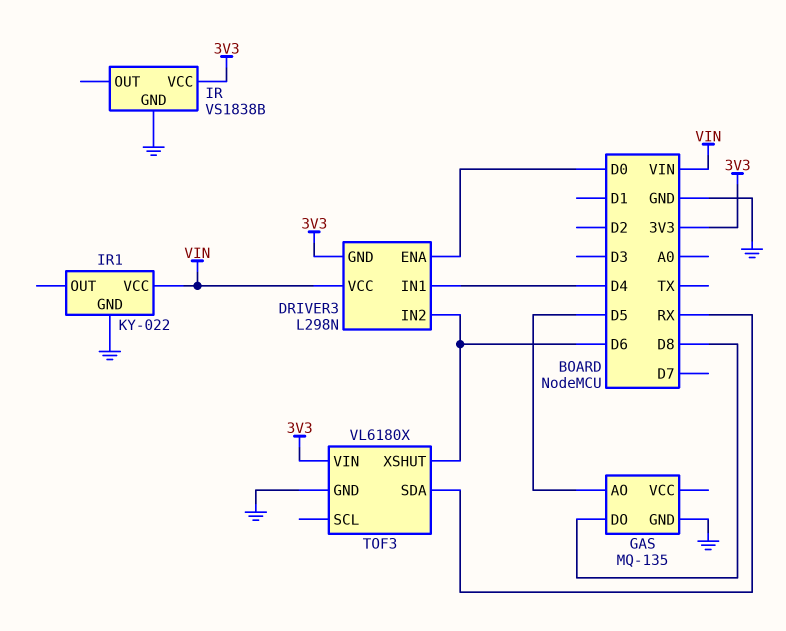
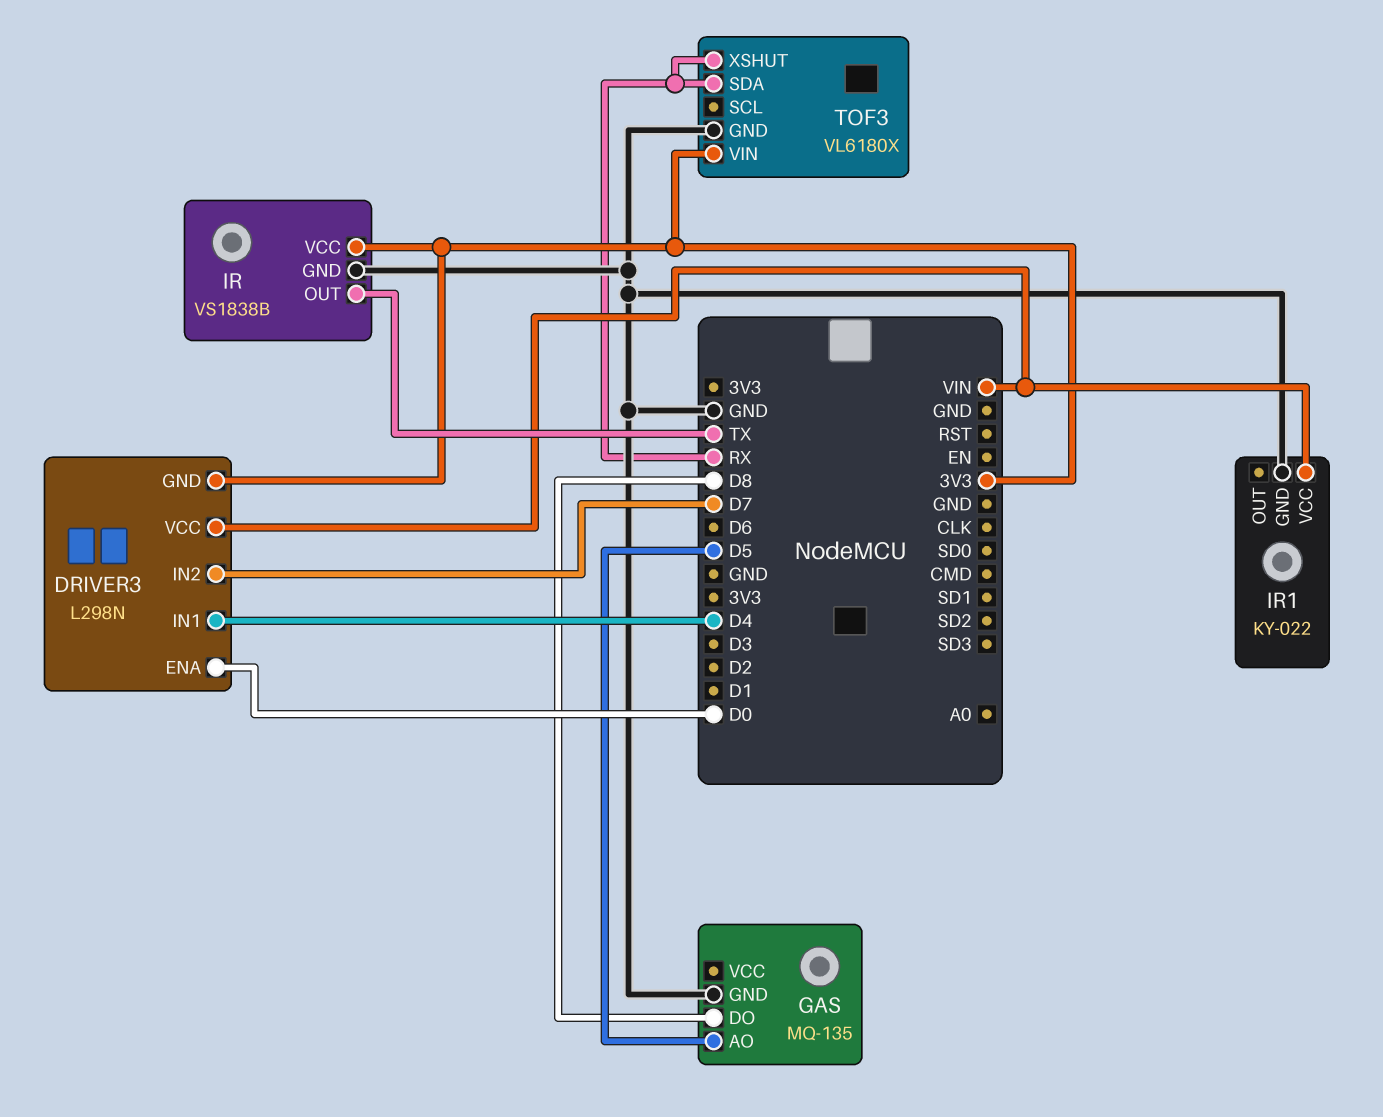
DRIVER3 pin IN2: D6 -> D7
IR pin OUT: none -> TX
TOF3 pin XSHUT: D6 -> RX

